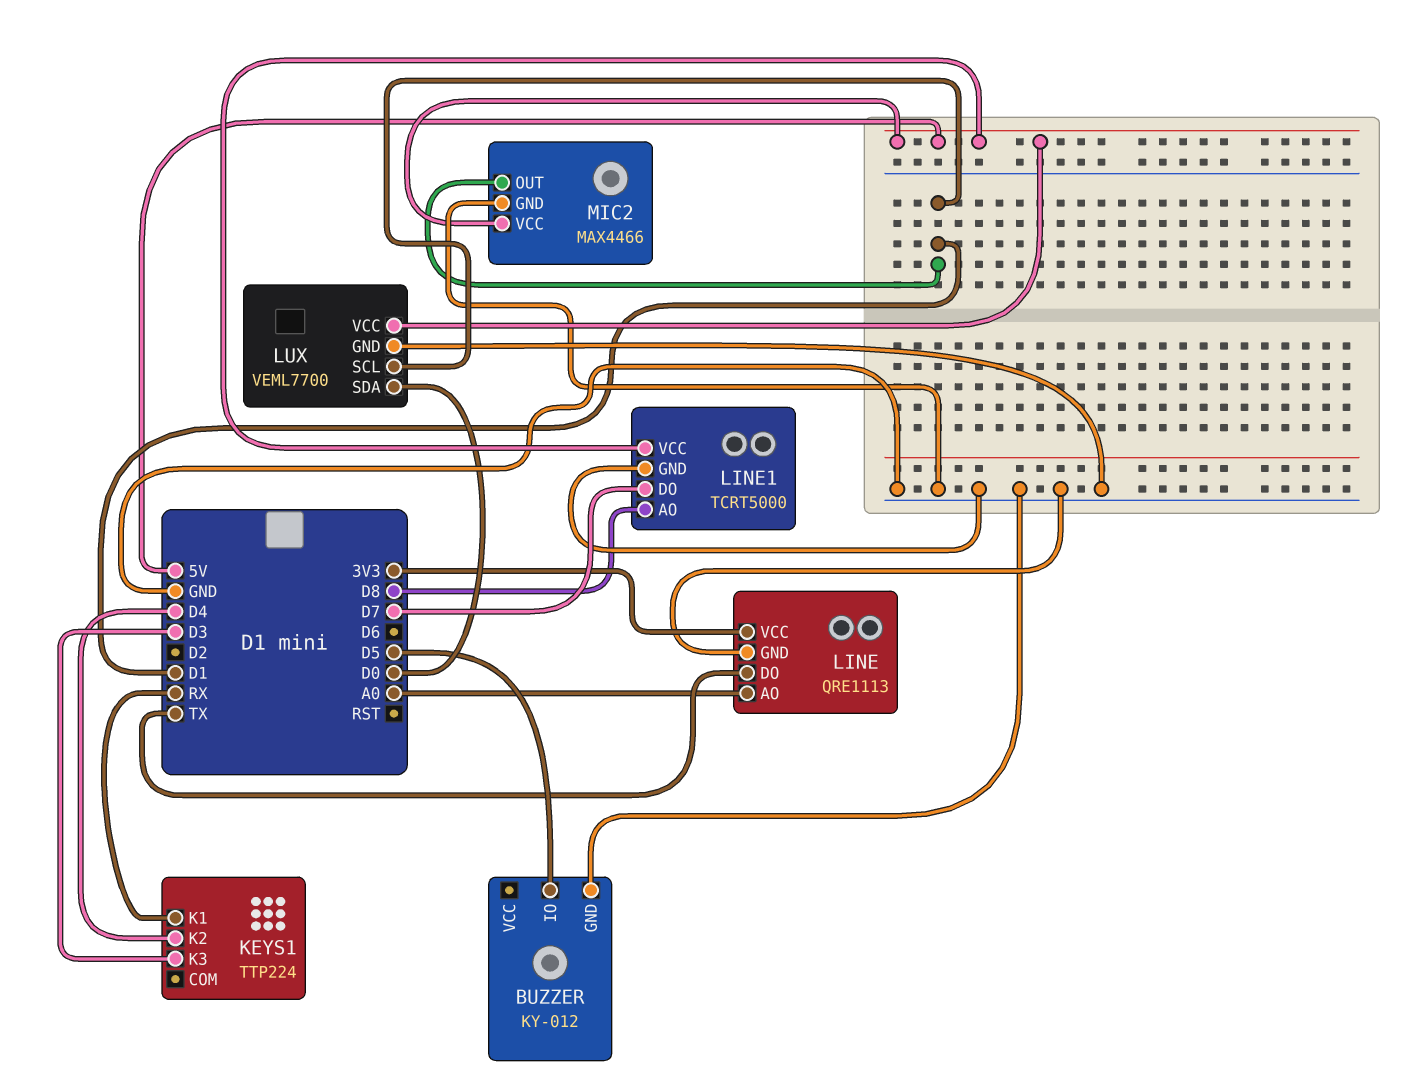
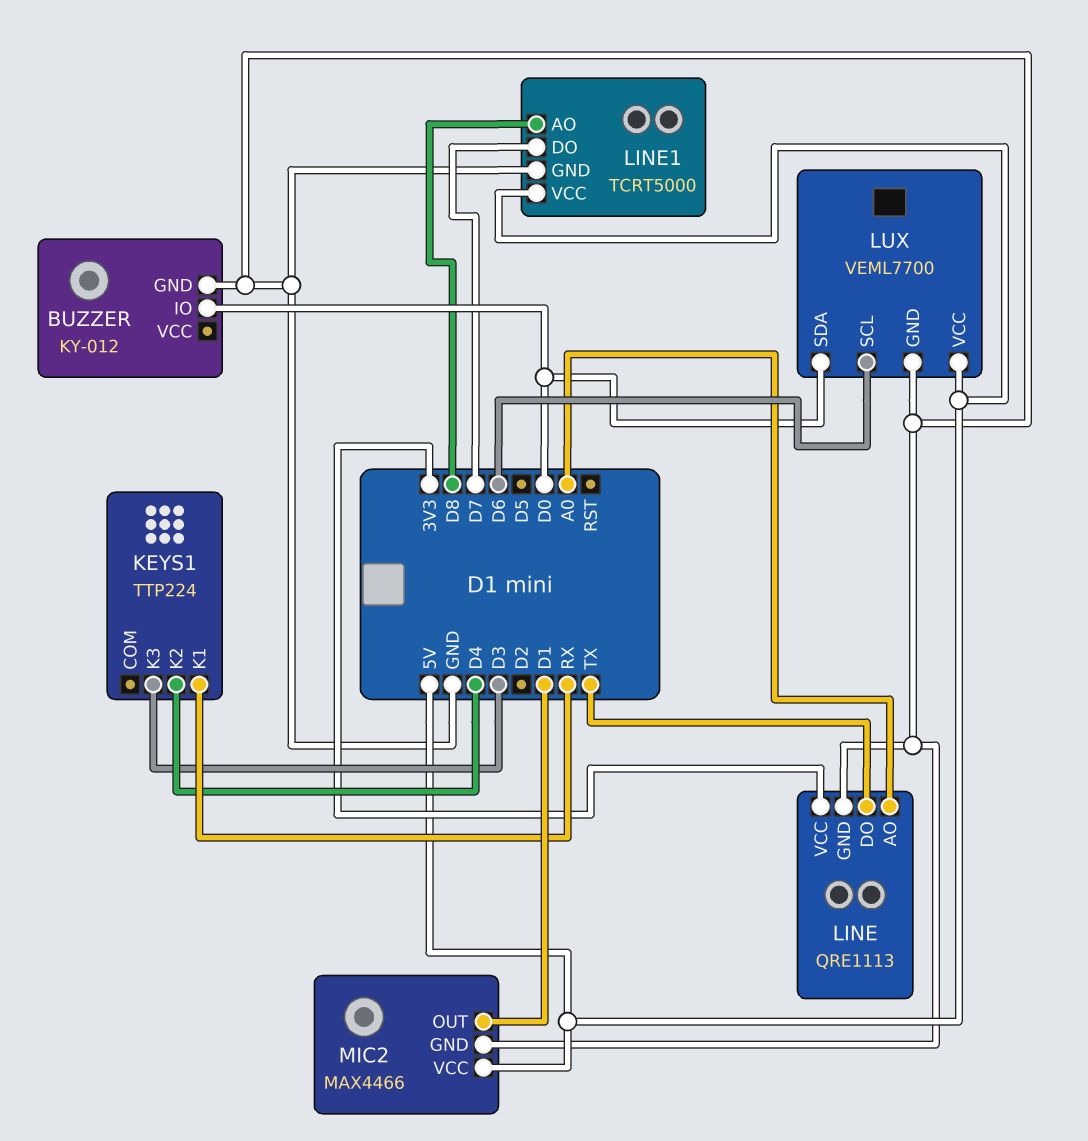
BUZZER pin IO: D5 -> D0
LUX pin SCL: D1 -> D6

